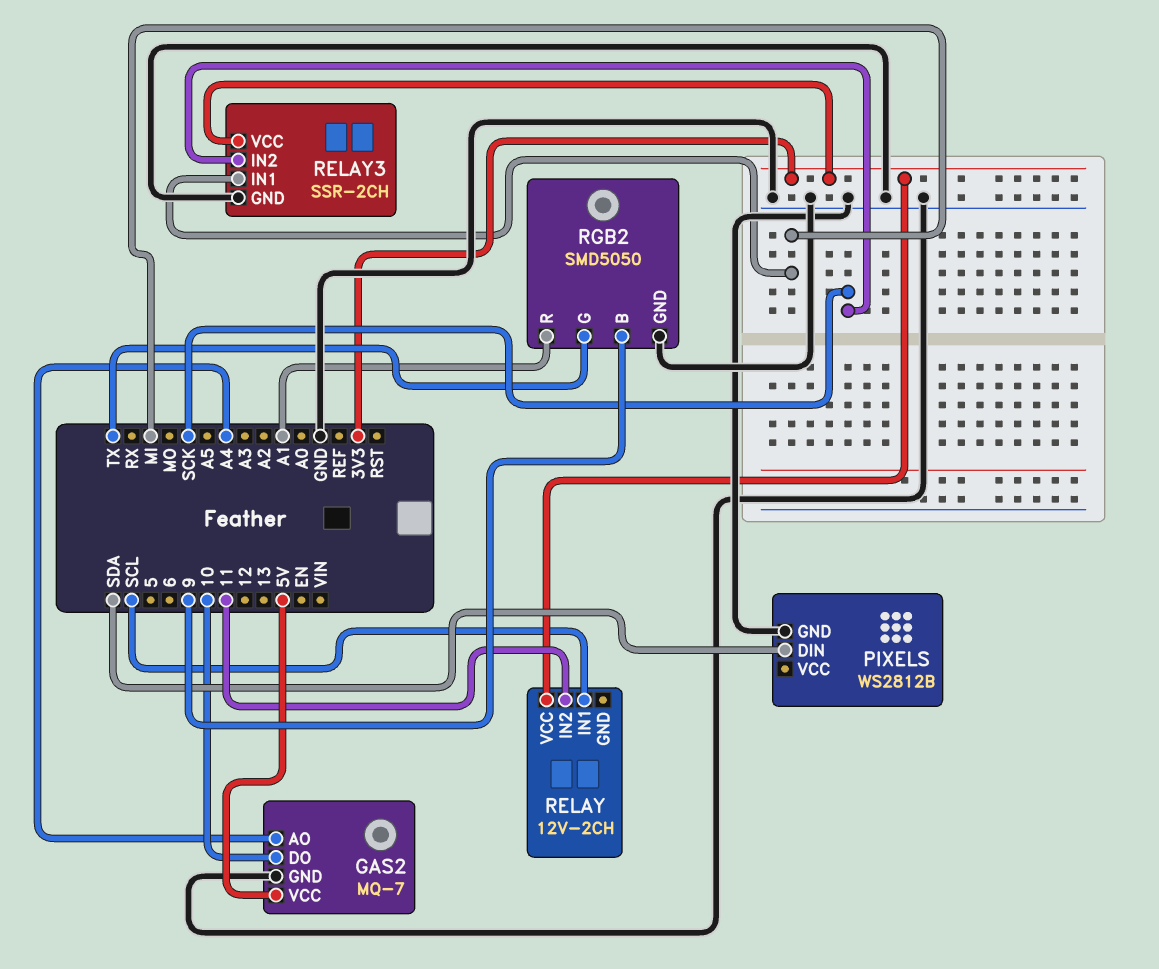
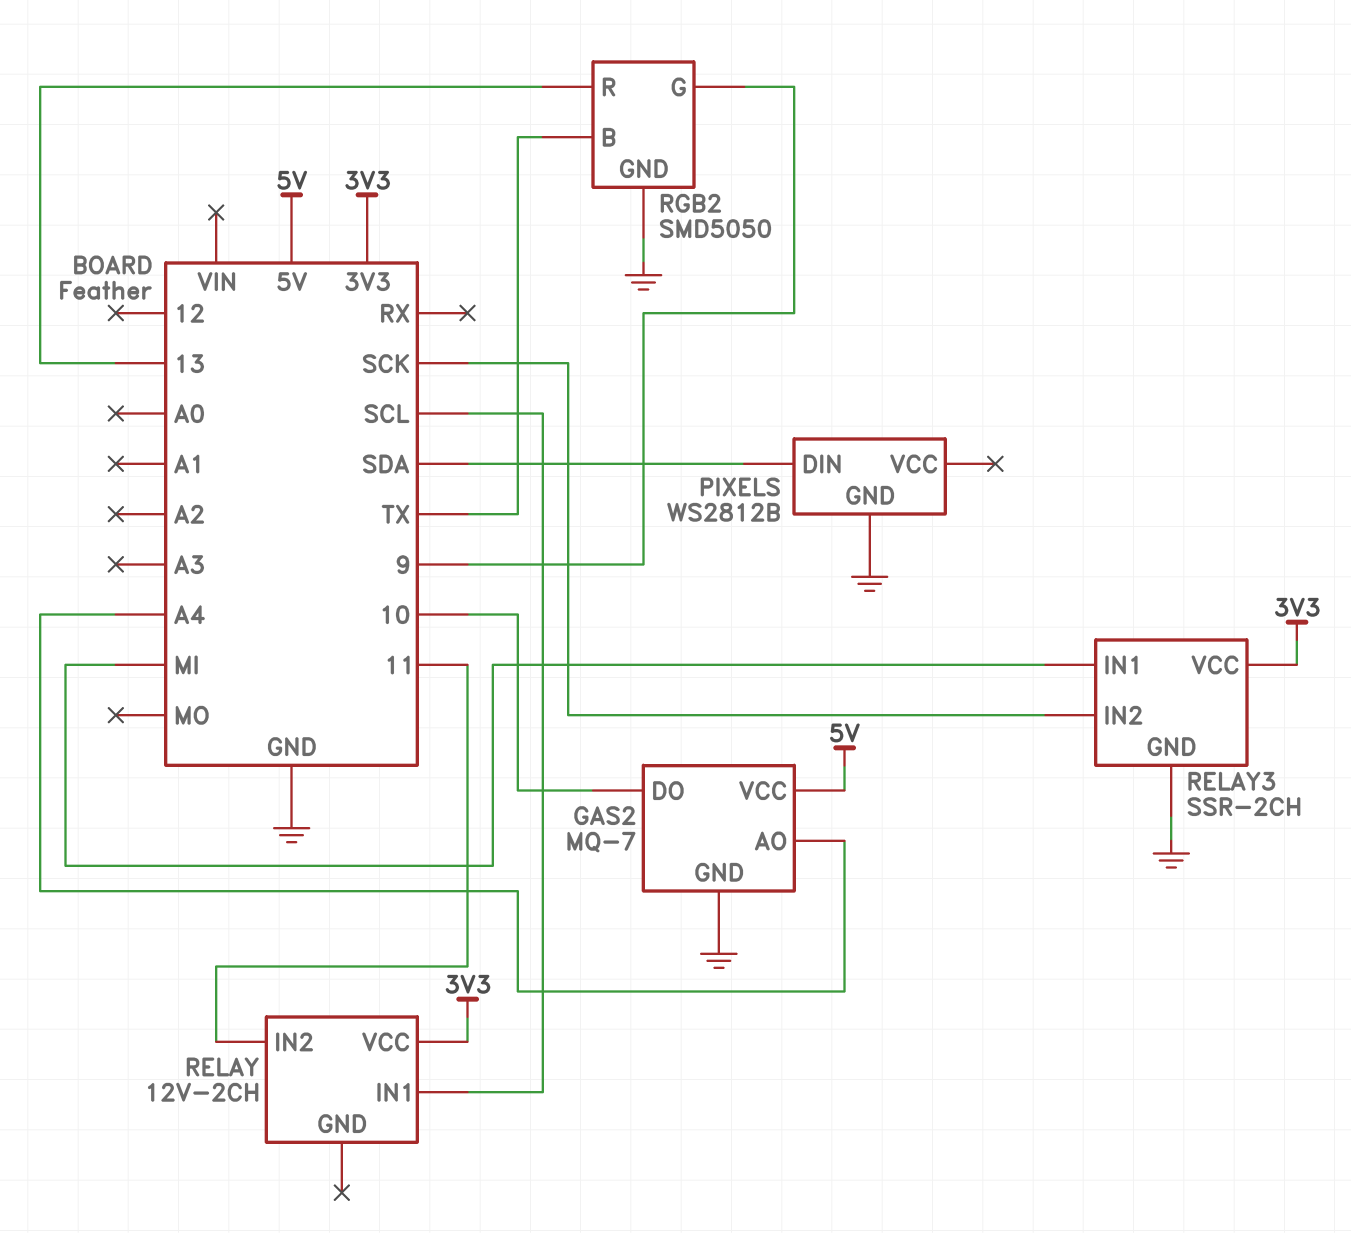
RGB2 pin B: 9 -> TX
RGB2 pin G: TX -> 9
RGB2 pin R: A1 -> 13

